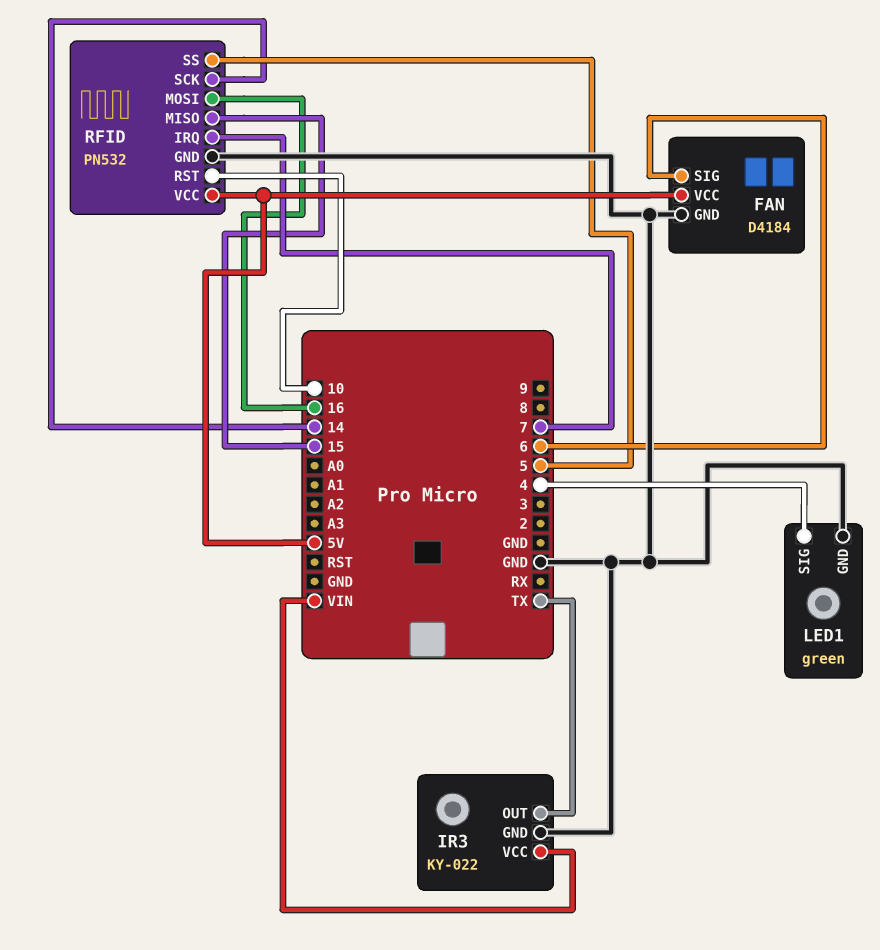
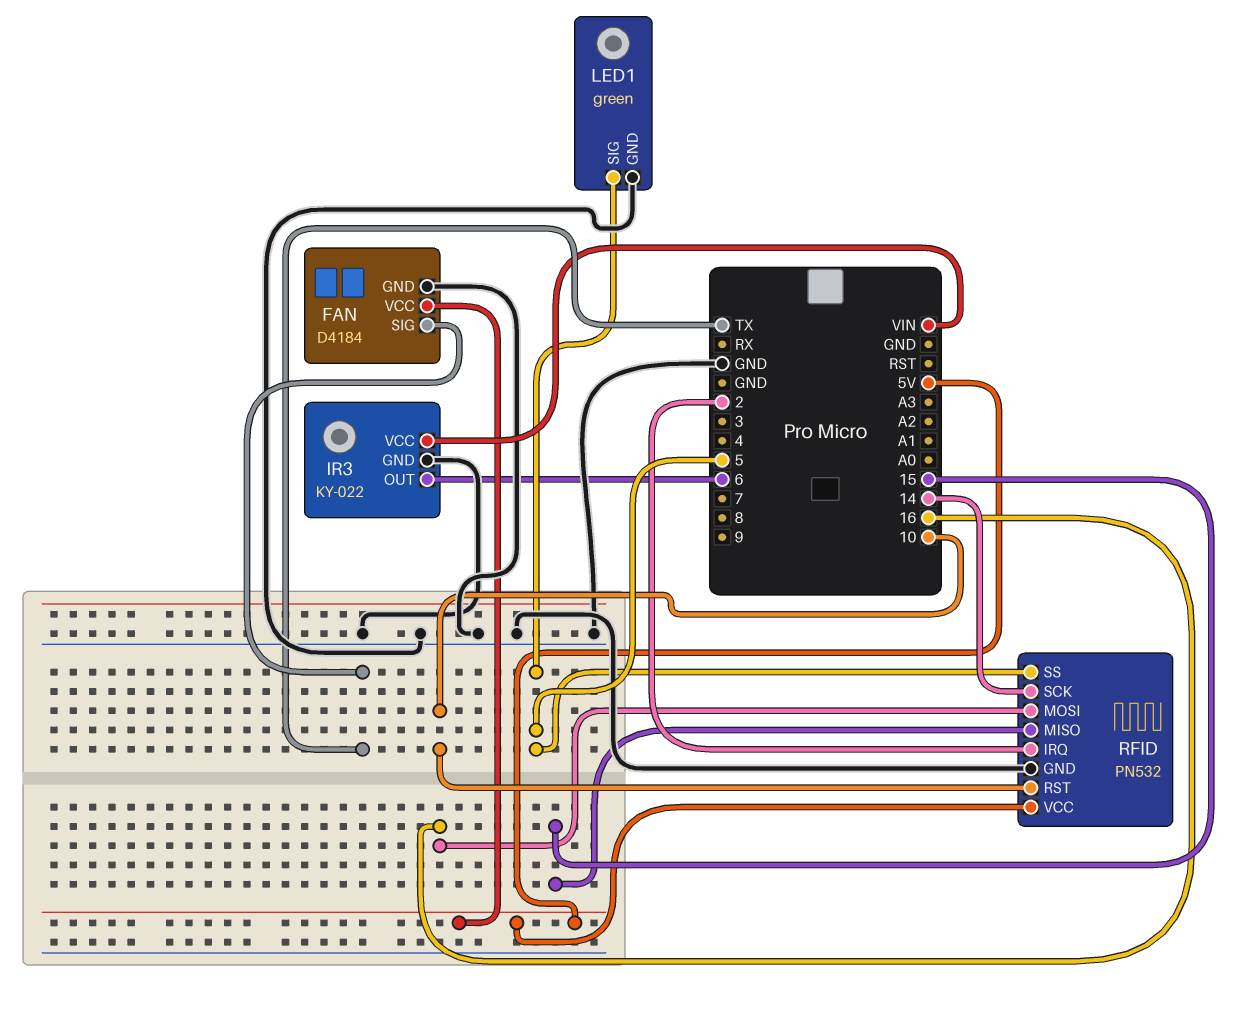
FAN pin SIG: 6 -> TX
IR3 pin OUT: TX -> 6
LED1 pin SIG: 4 -> 5
RFID pin IRQ: 7 -> 2

